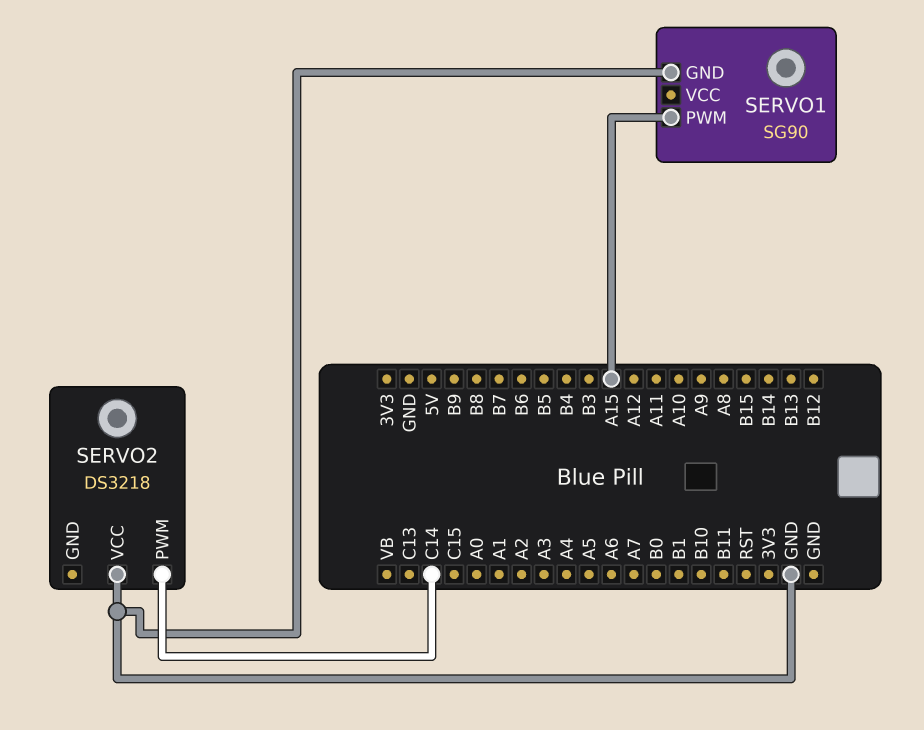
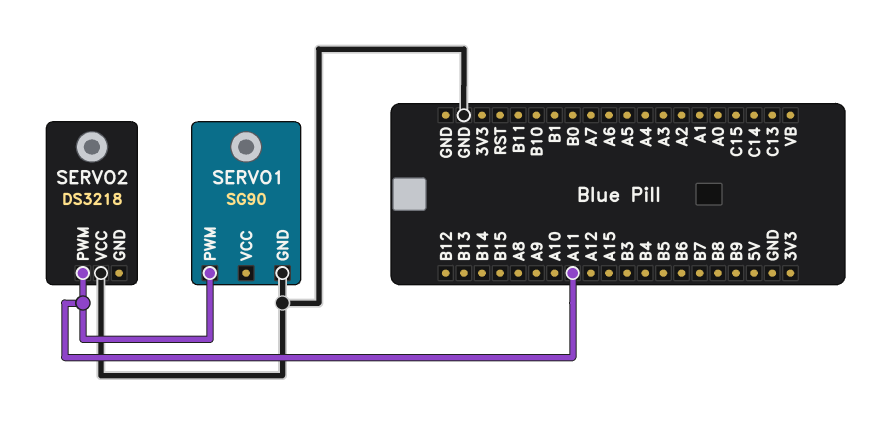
SERVO1 pin PWM: A15 -> A11
SERVO2 pin PWM: C14 -> A11

